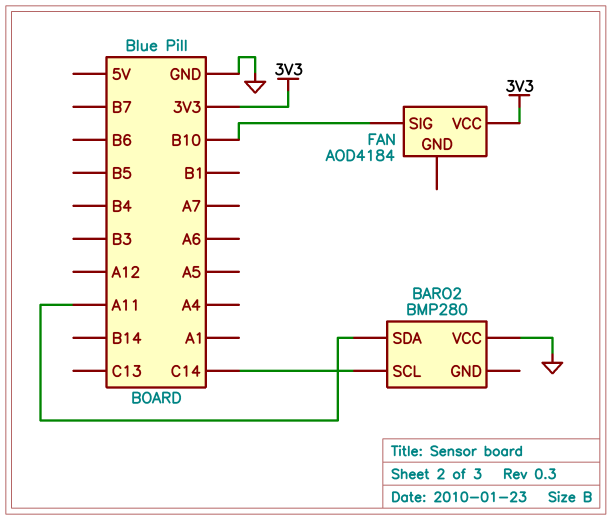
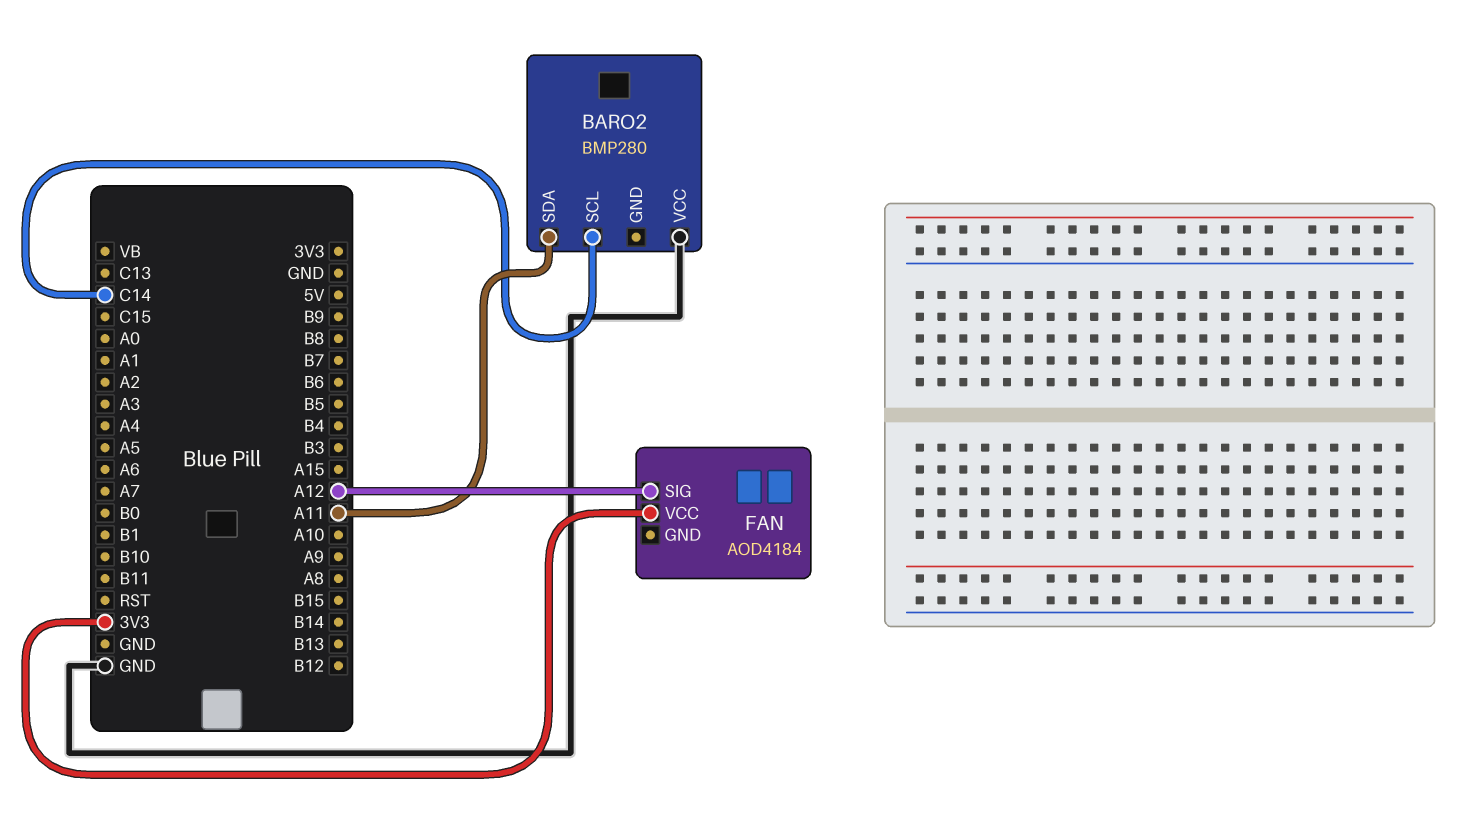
FAN pin SIG: B10 -> A12

